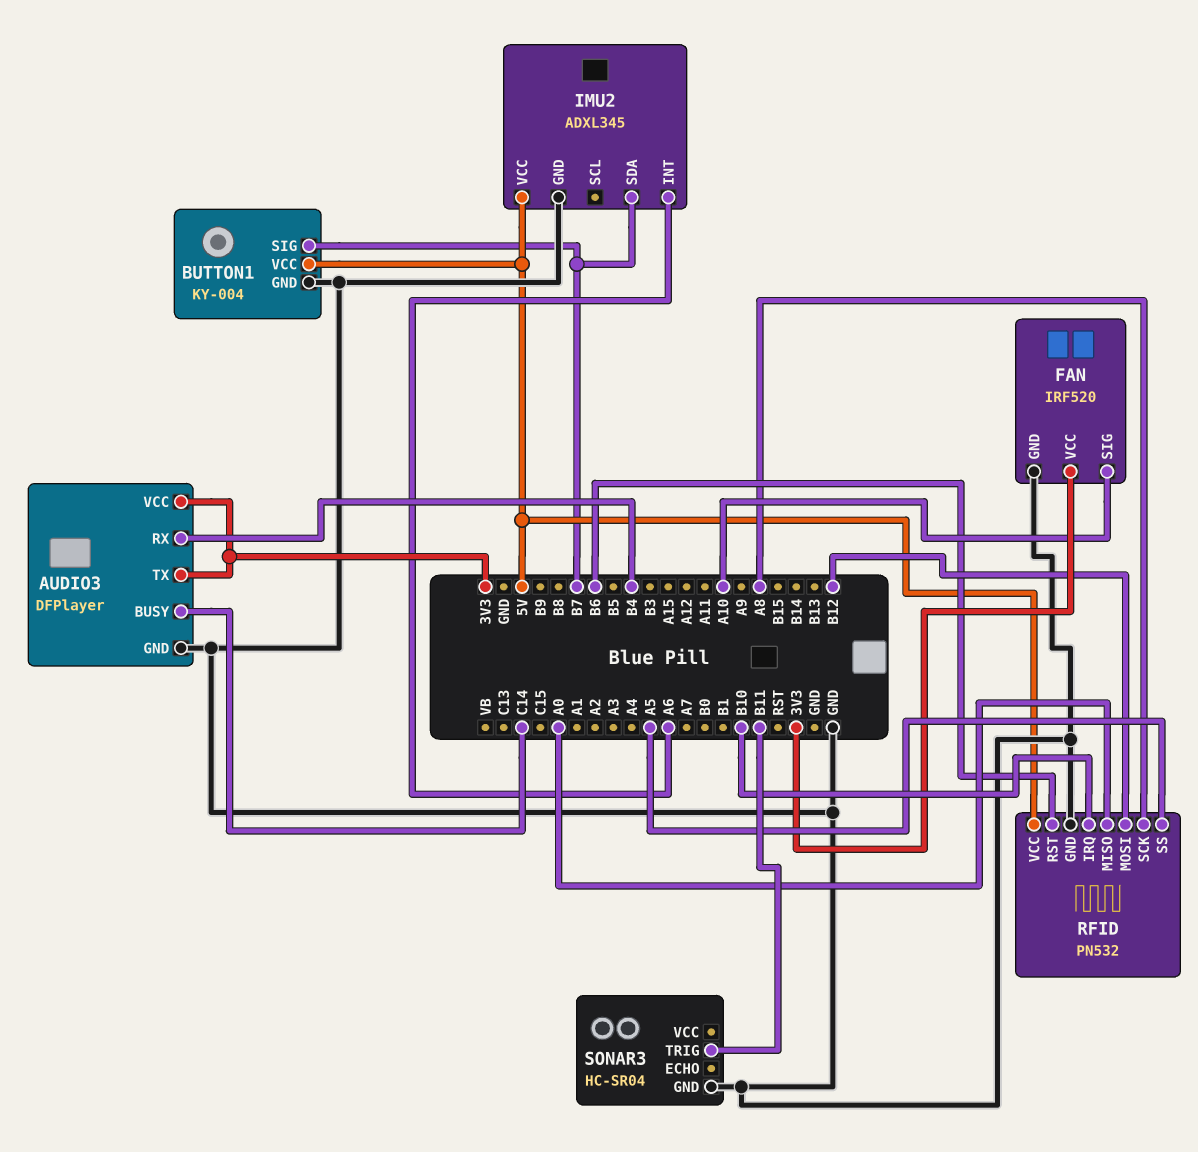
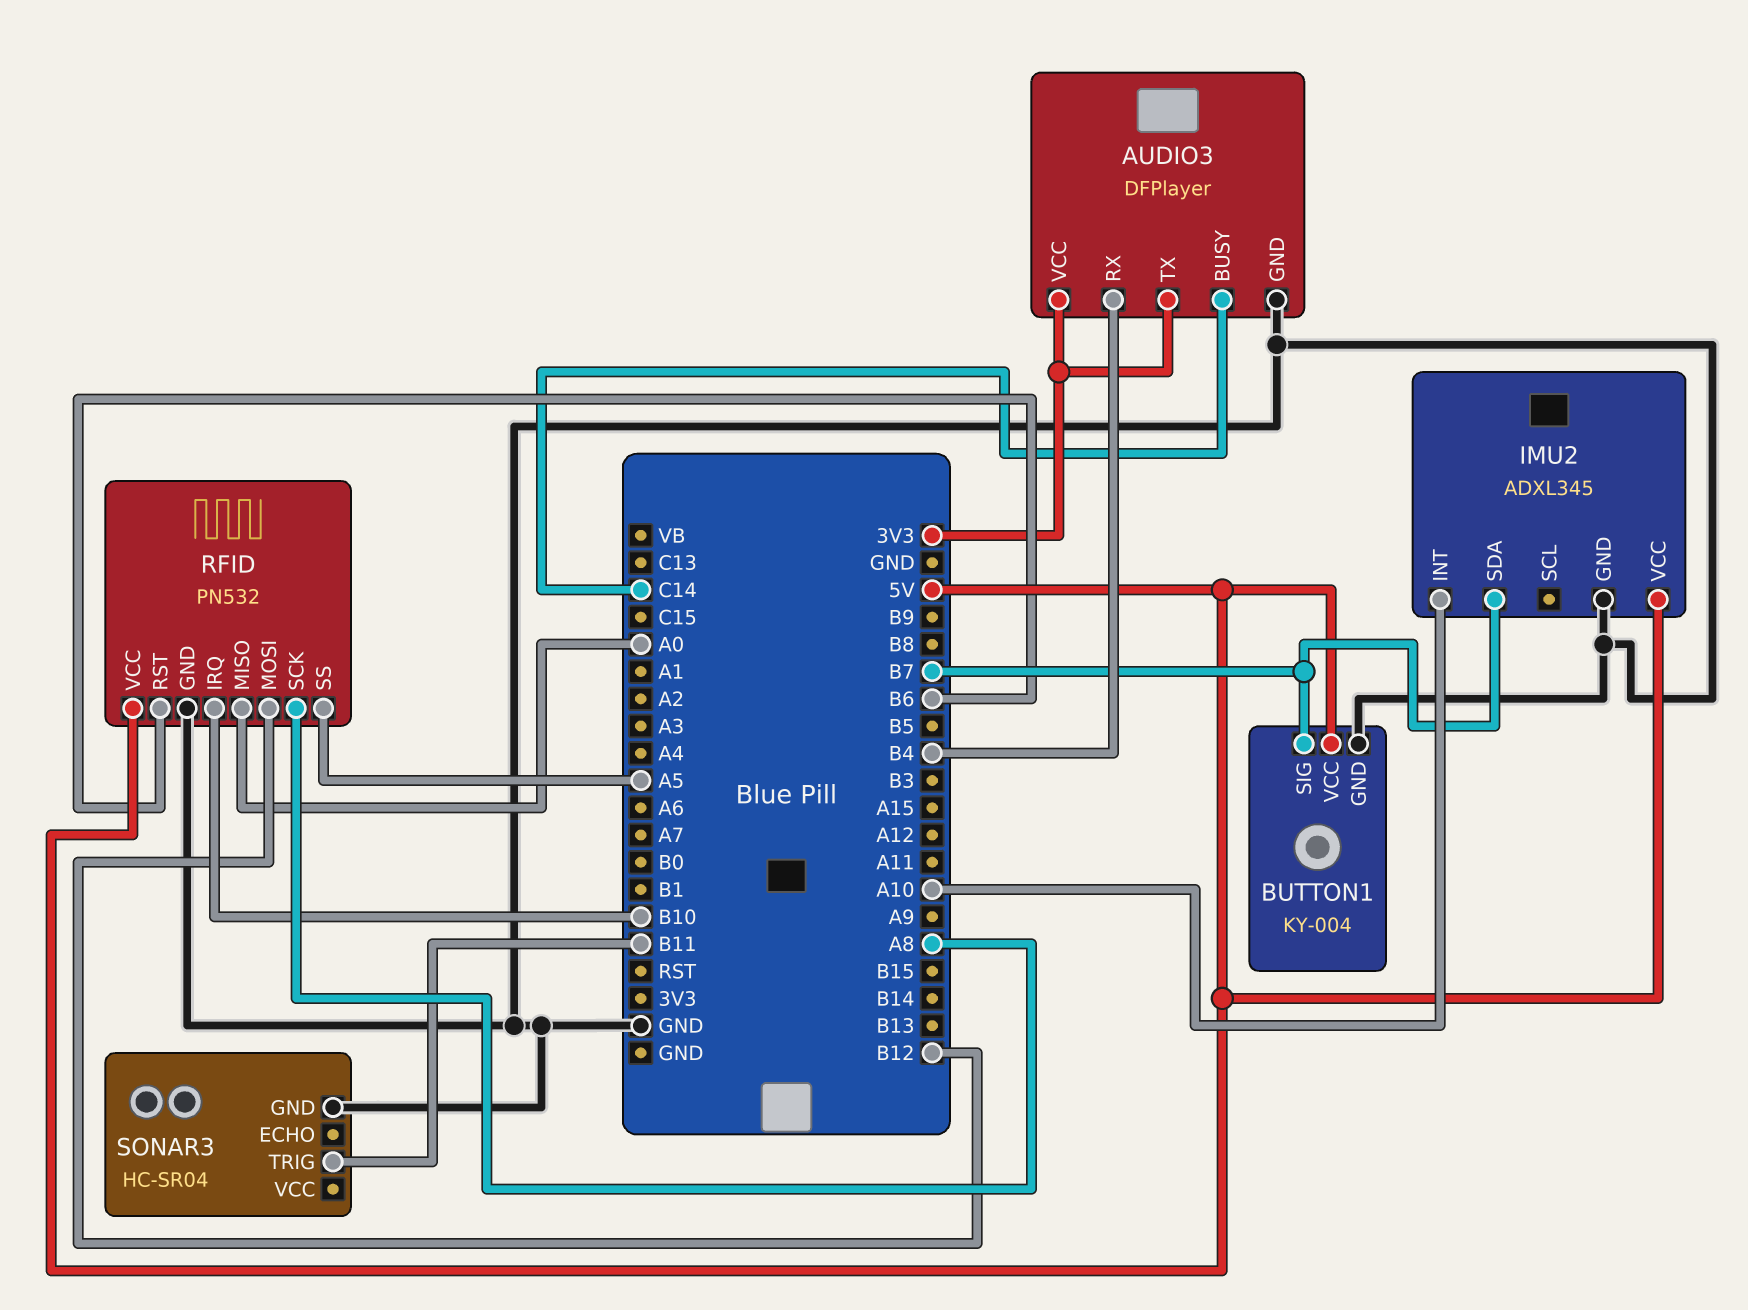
FAN: IRF520 -> none
FAN pin GND: GND -> none
FAN pin SIG: A10 -> none
FAN pin VCC: 3V3 -> none
IMU2 pin INT: A6 -> A10

